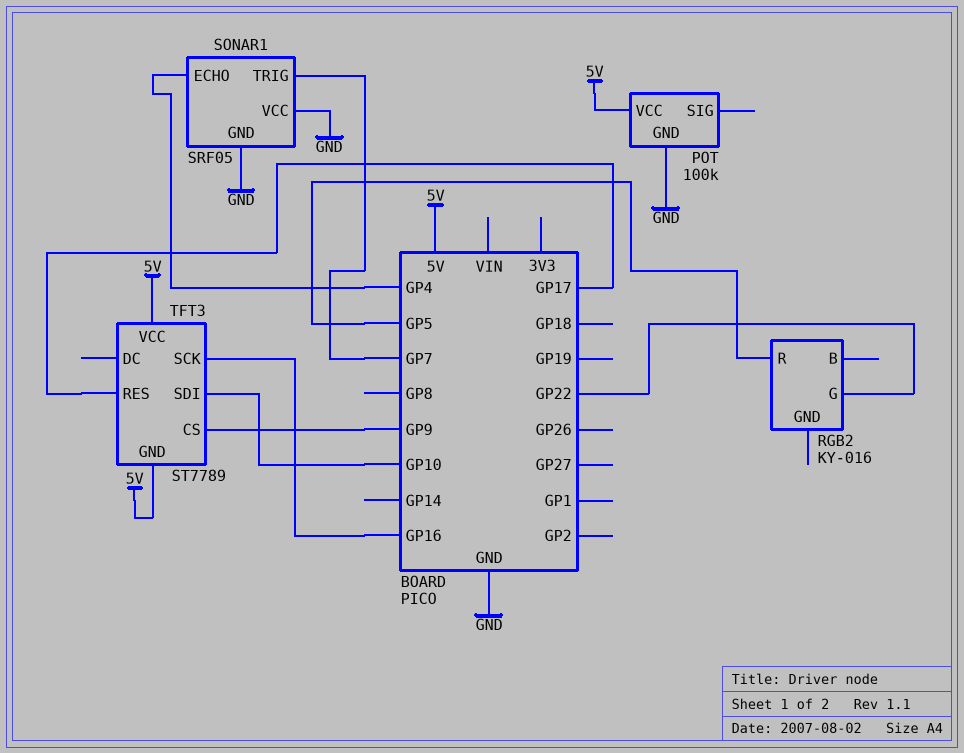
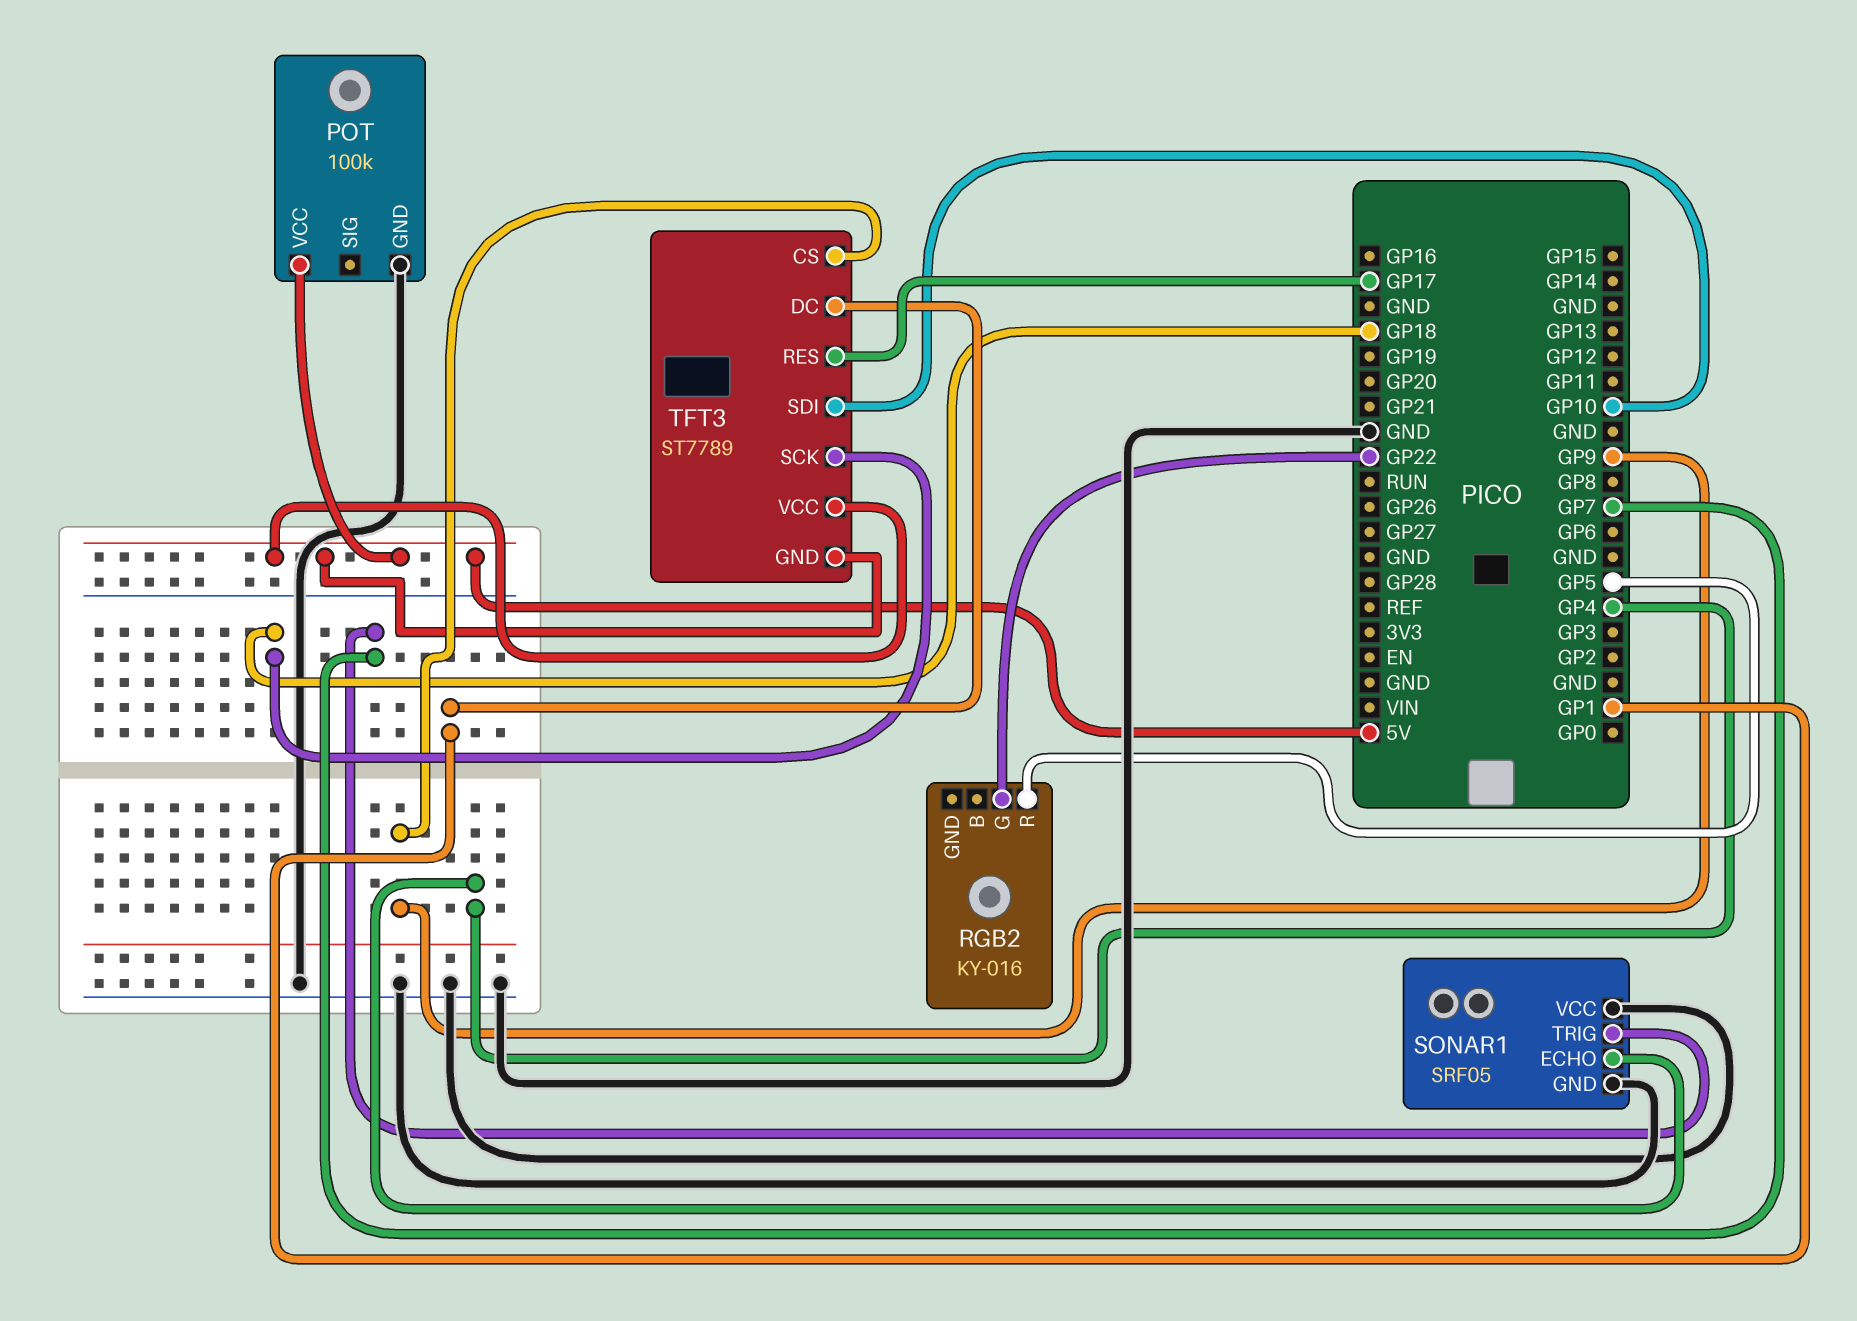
TFT3 pin DC: none -> GP1
TFT3 pin SCK: GP16 -> GP18

